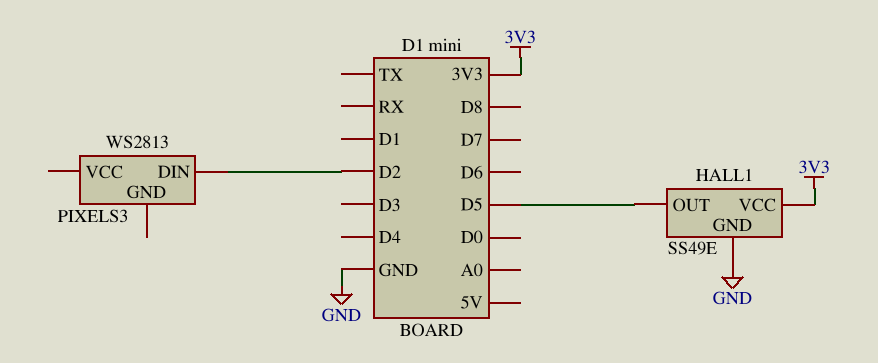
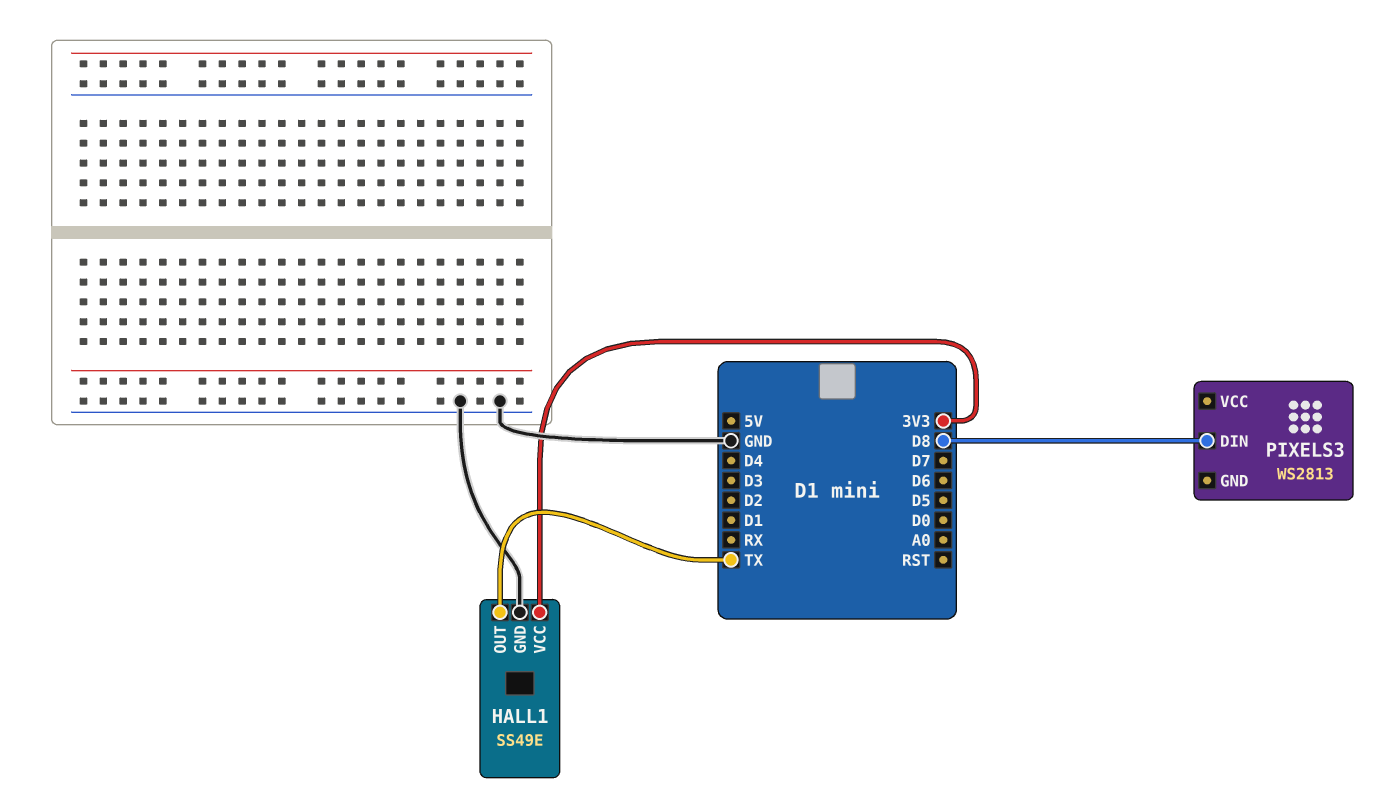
HALL1 pin OUT: D5 -> TX
PIXELS3 pin DIN: D2 -> D8

